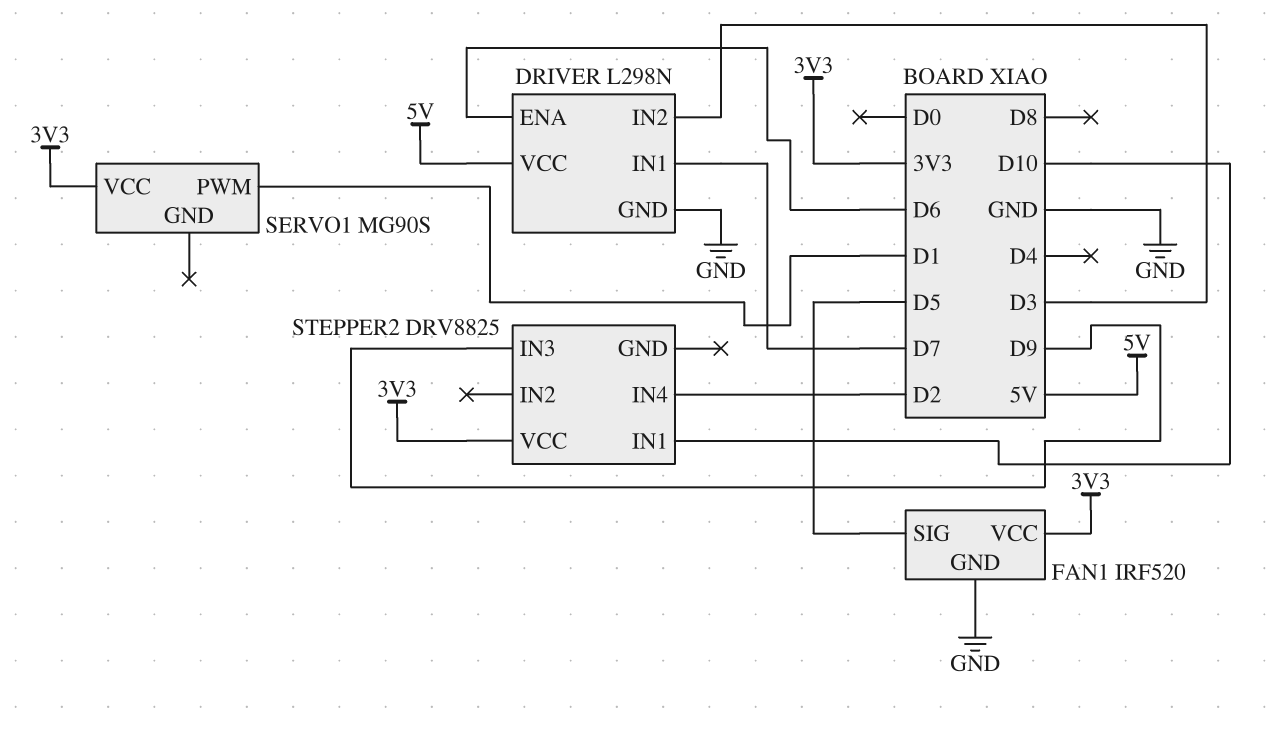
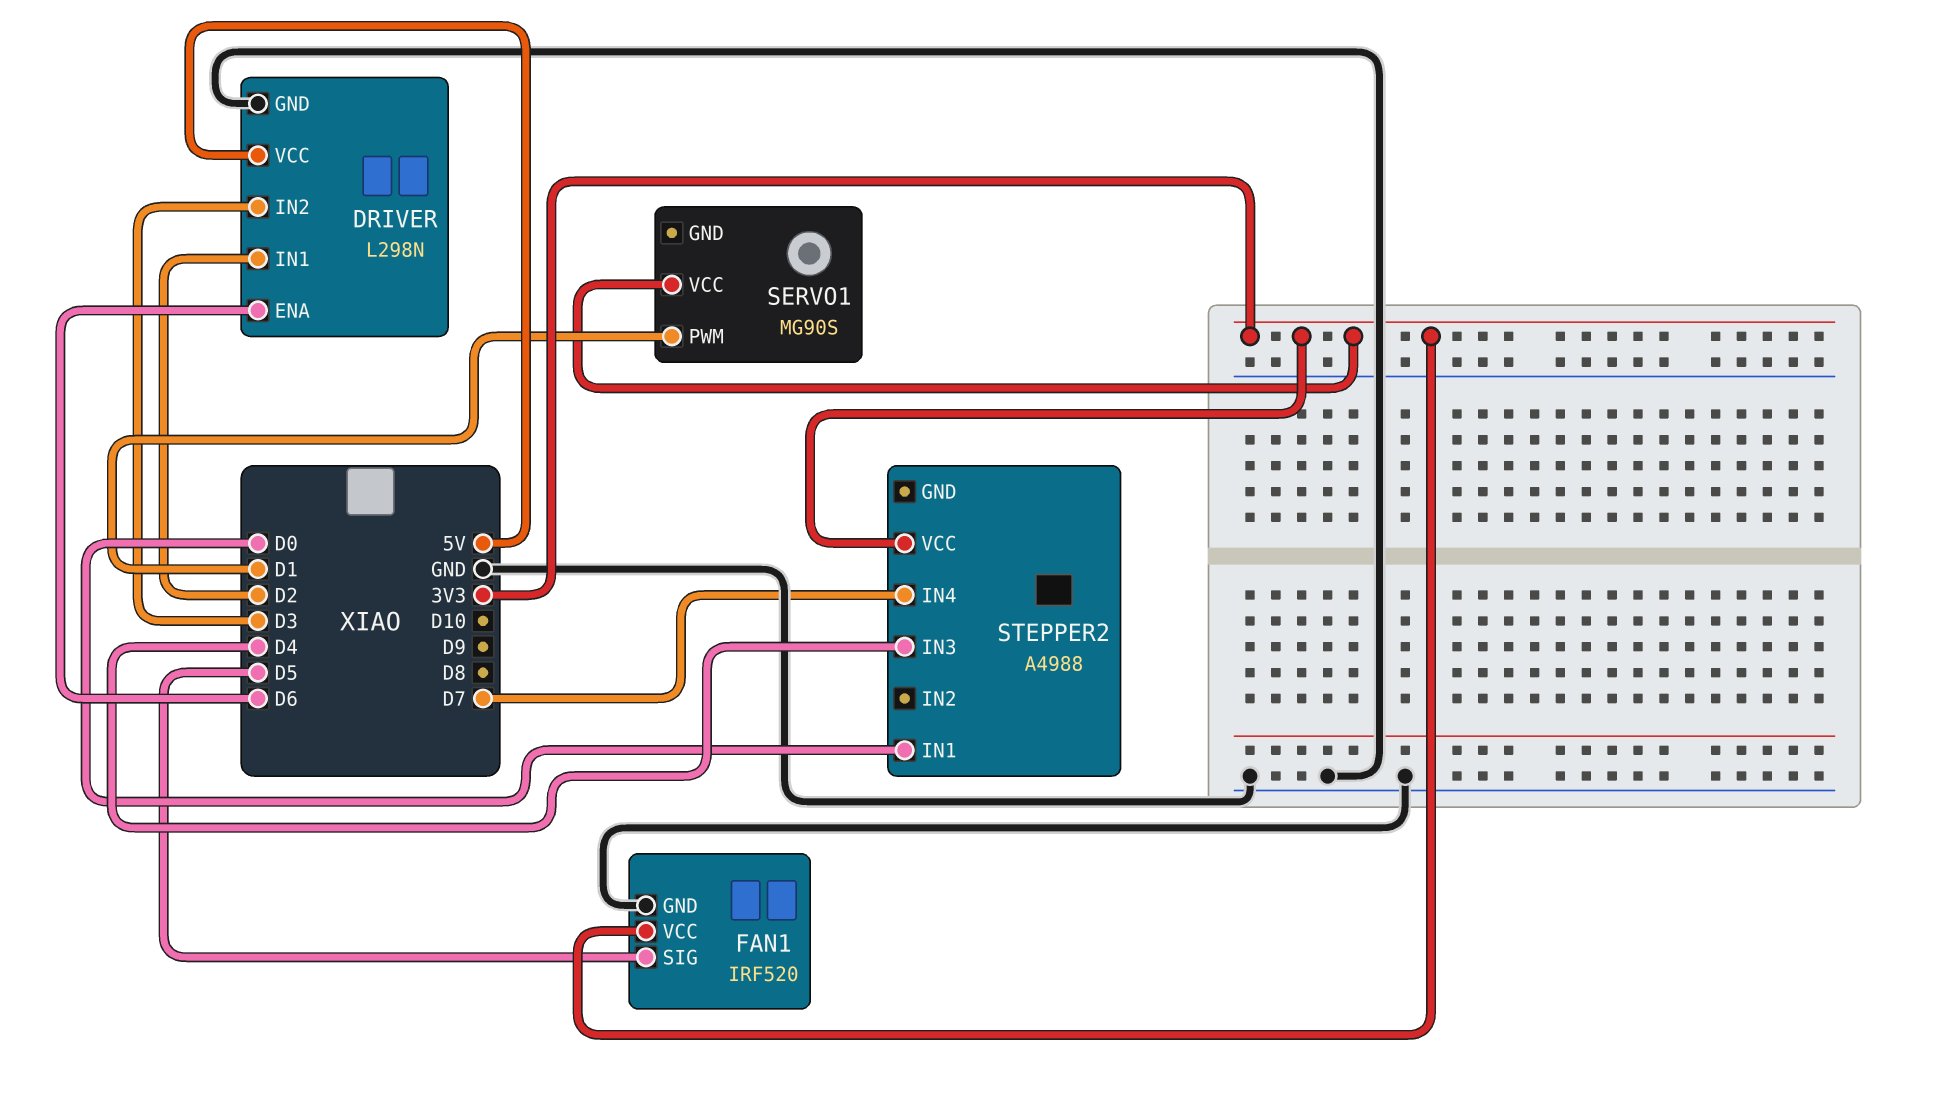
DRIVER pin IN1: D7 -> D2
STEPPER2: DRV8825 -> A4988
STEPPER2 pin IN1: D10 -> D0
STEPPER2 pin IN3: D9 -> D4
STEPPER2 pin IN4: D2 -> D7

